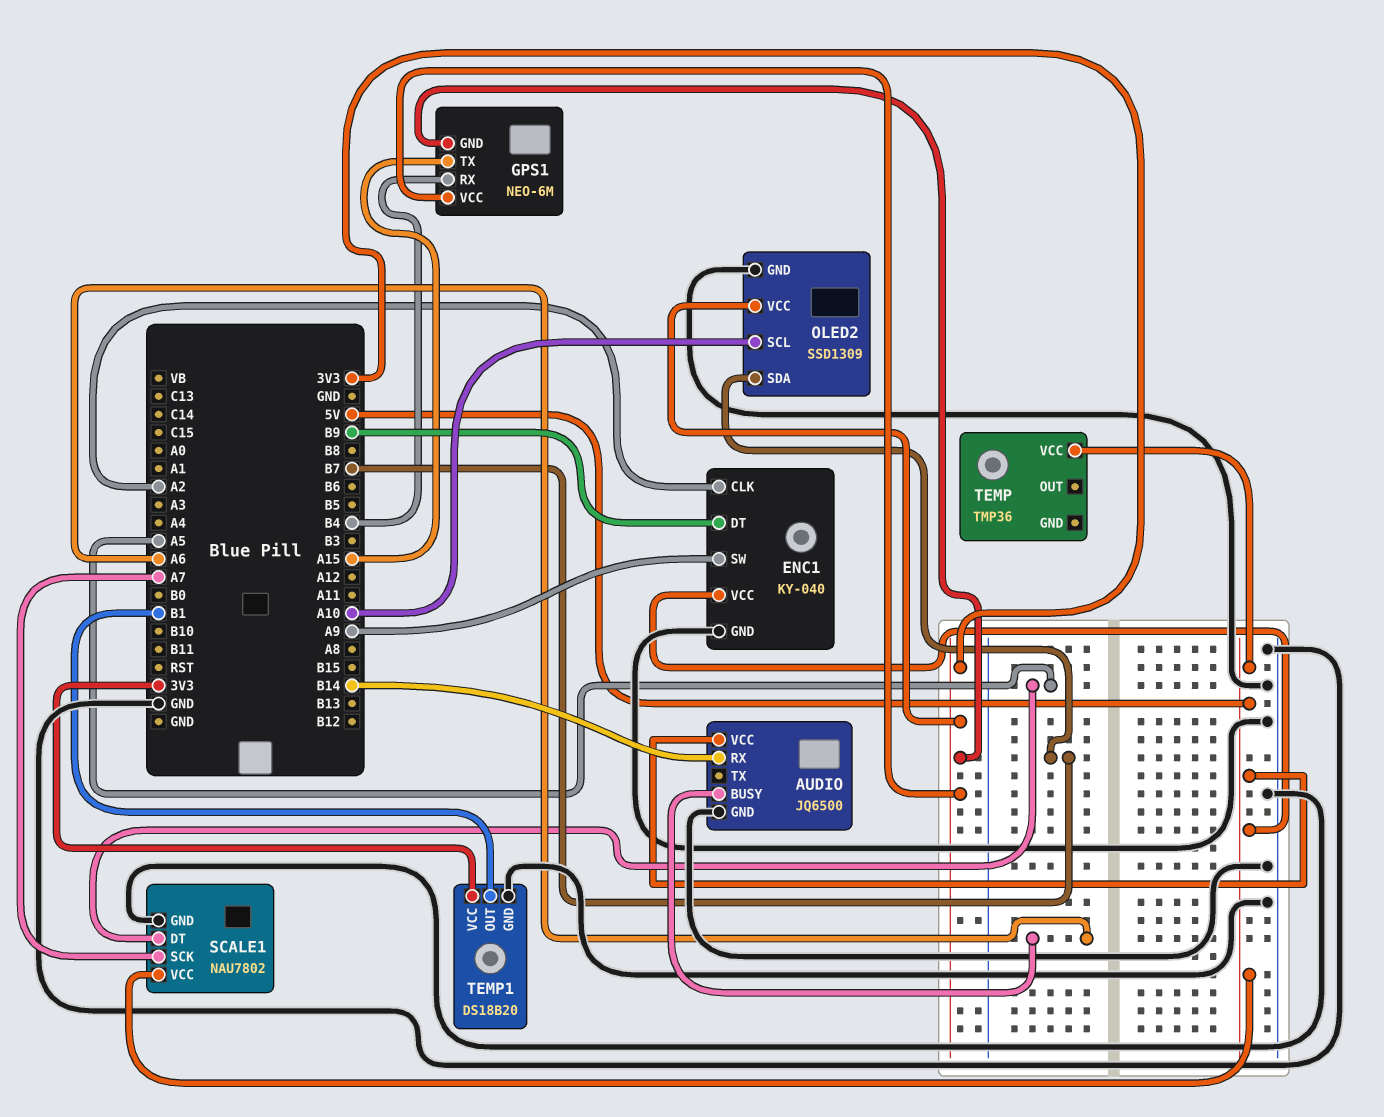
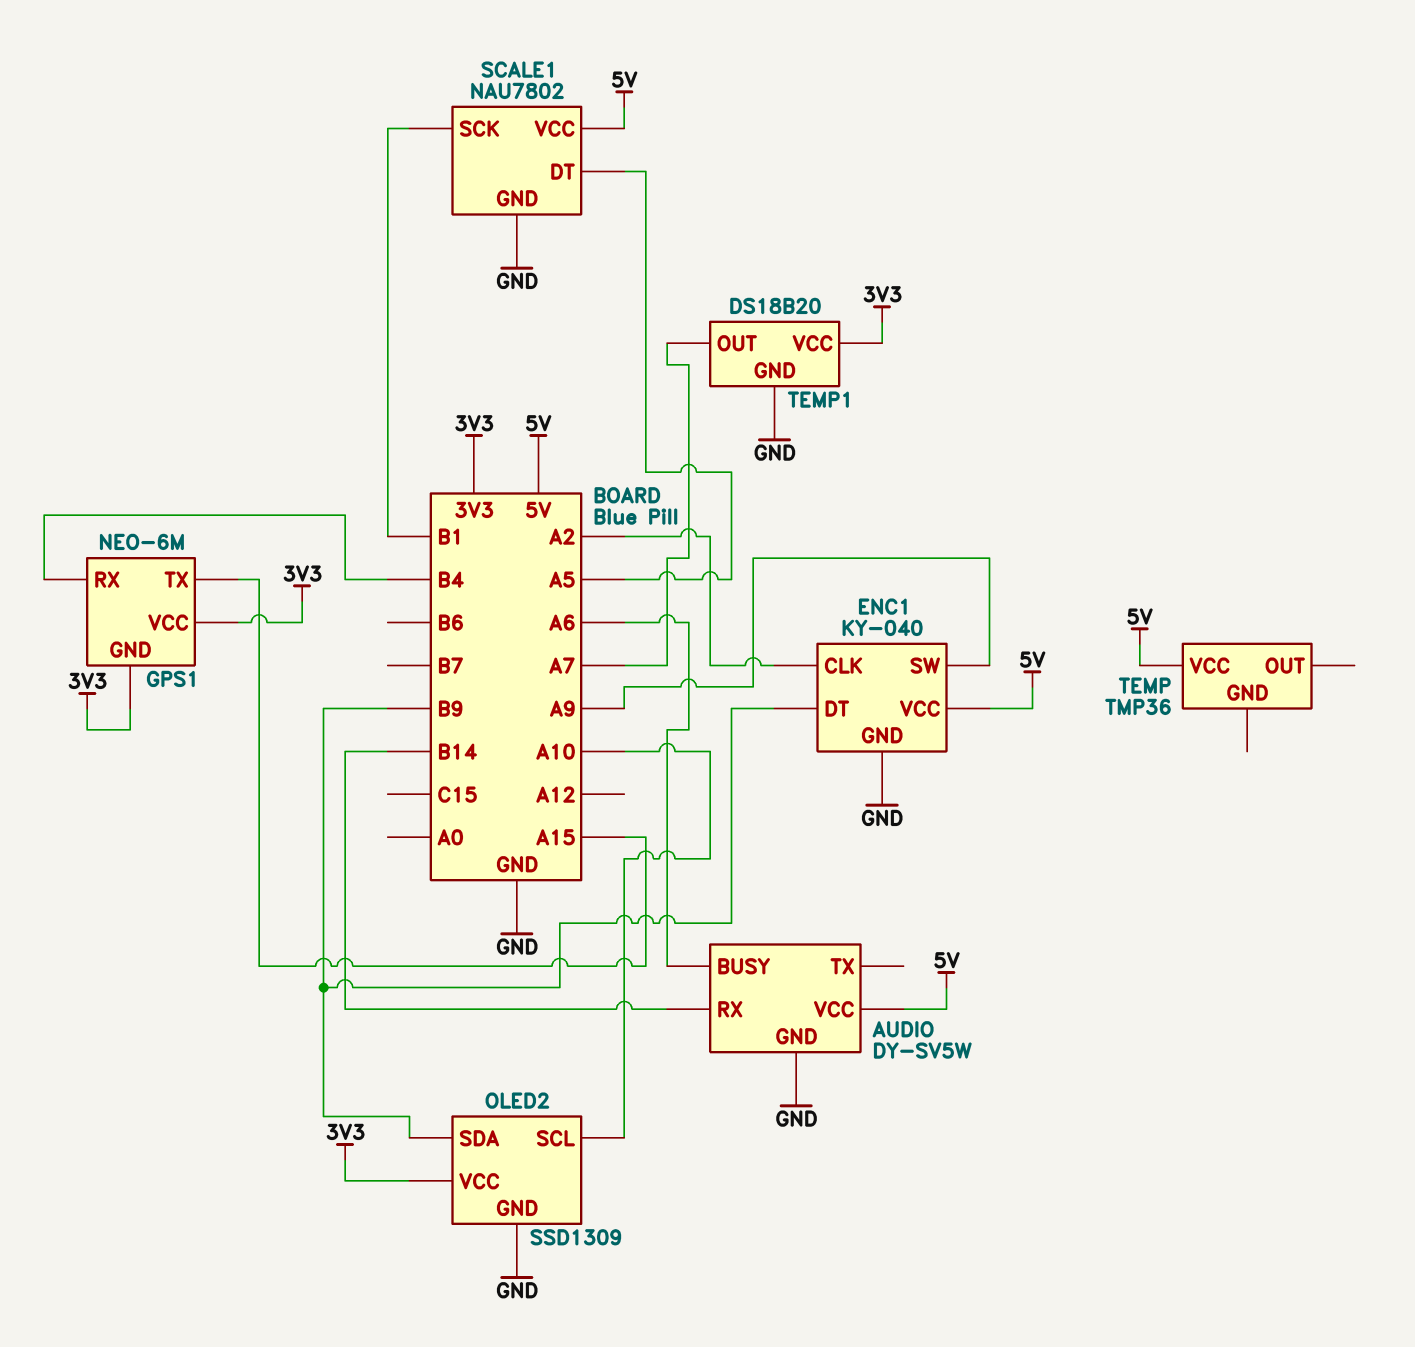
AUDIO: JQ6500 -> DY-SV5W
OLED2 pin SDA: B7 -> B9
SCALE1 pin SCK: A7 -> B1
TEMP1 pin OUT: B1 -> A7

